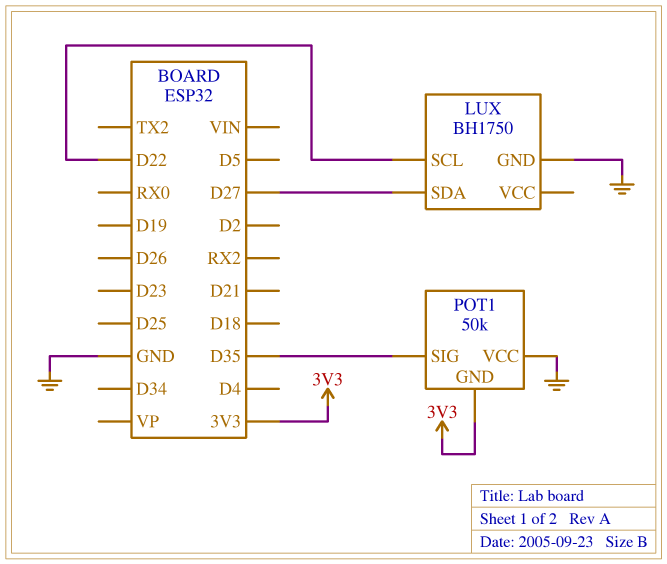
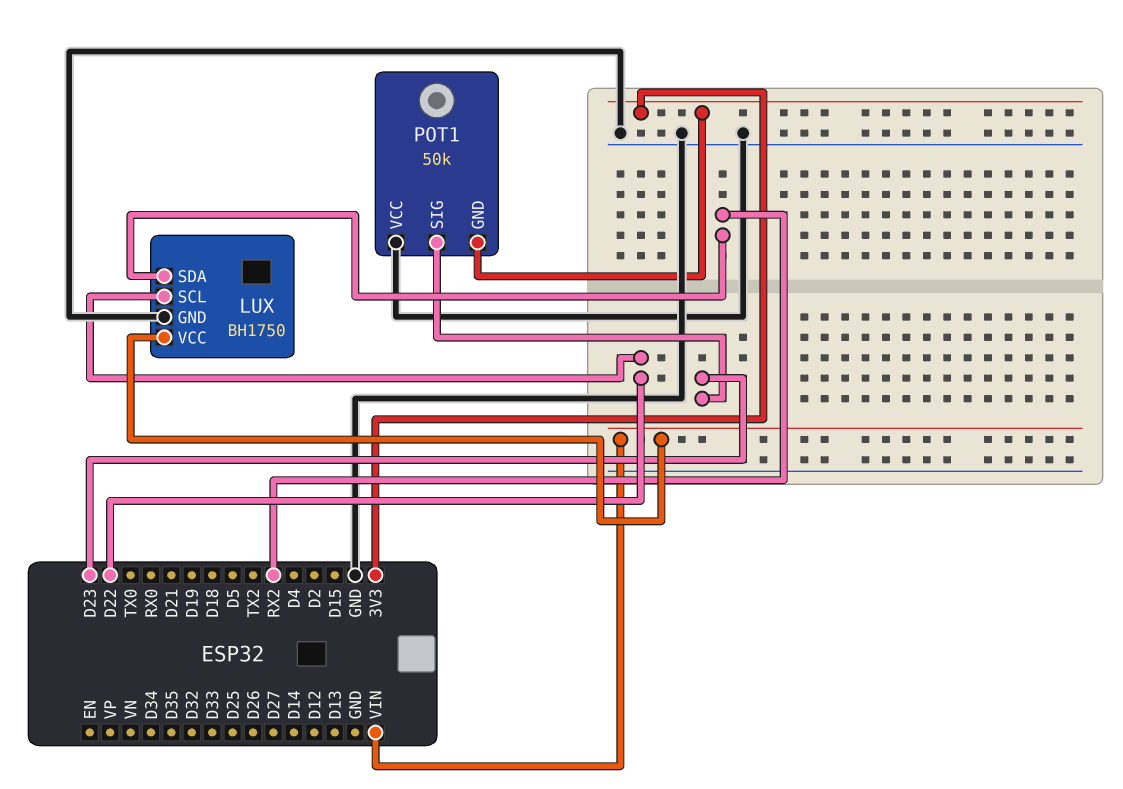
LUX pin SDA: D27 -> RX2
LUX pin VCC: none -> VIN
POT1 pin SIG: D35 -> D23

